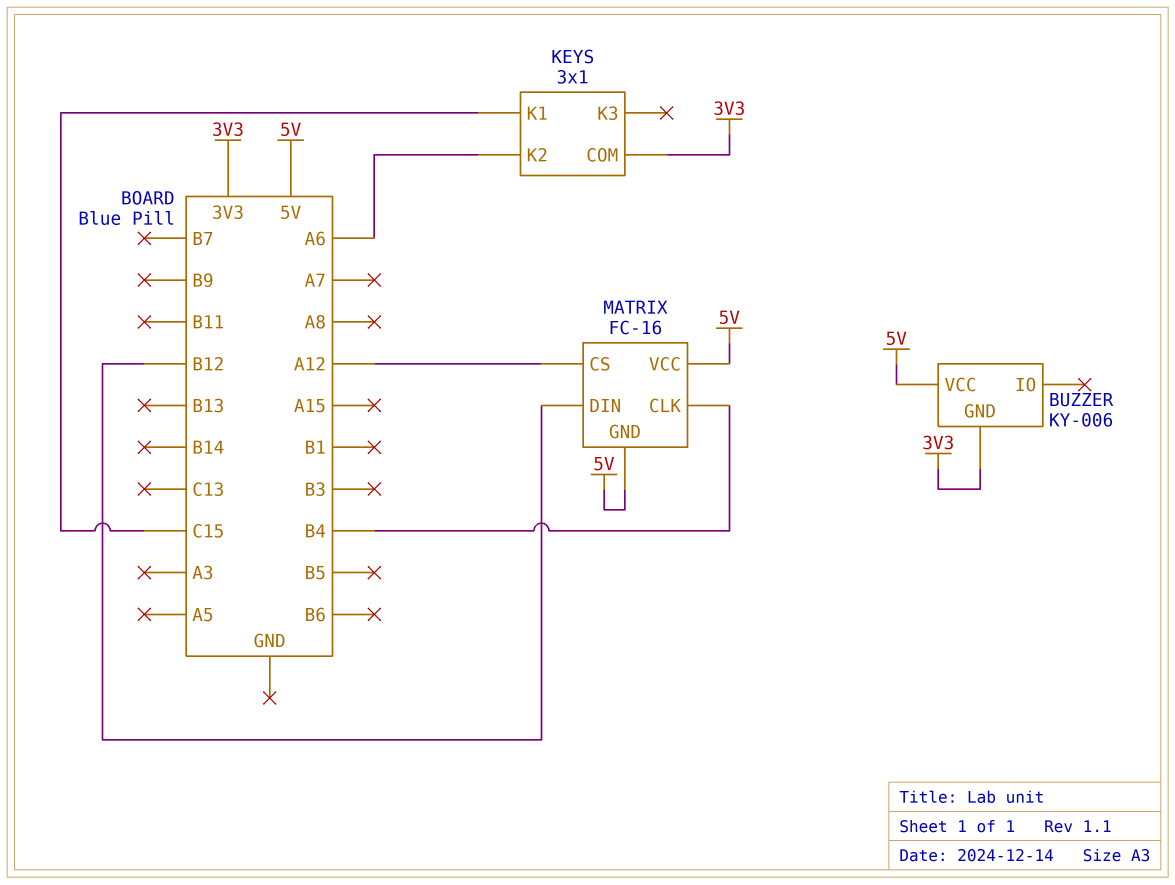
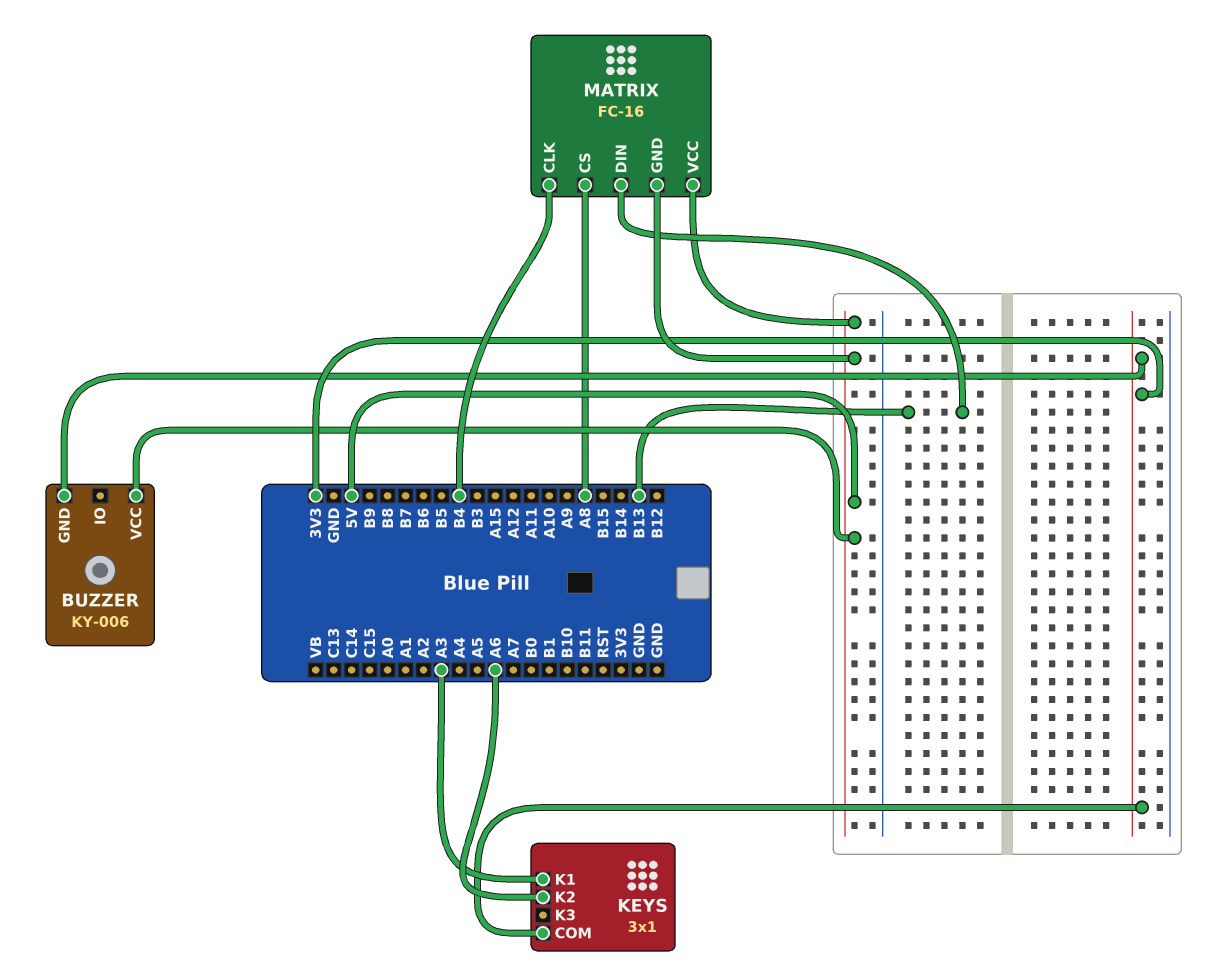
KEYS pin K1: C15 -> A3
MATRIX pin CS: A12 -> A8
MATRIX pin DIN: B12 -> B13

